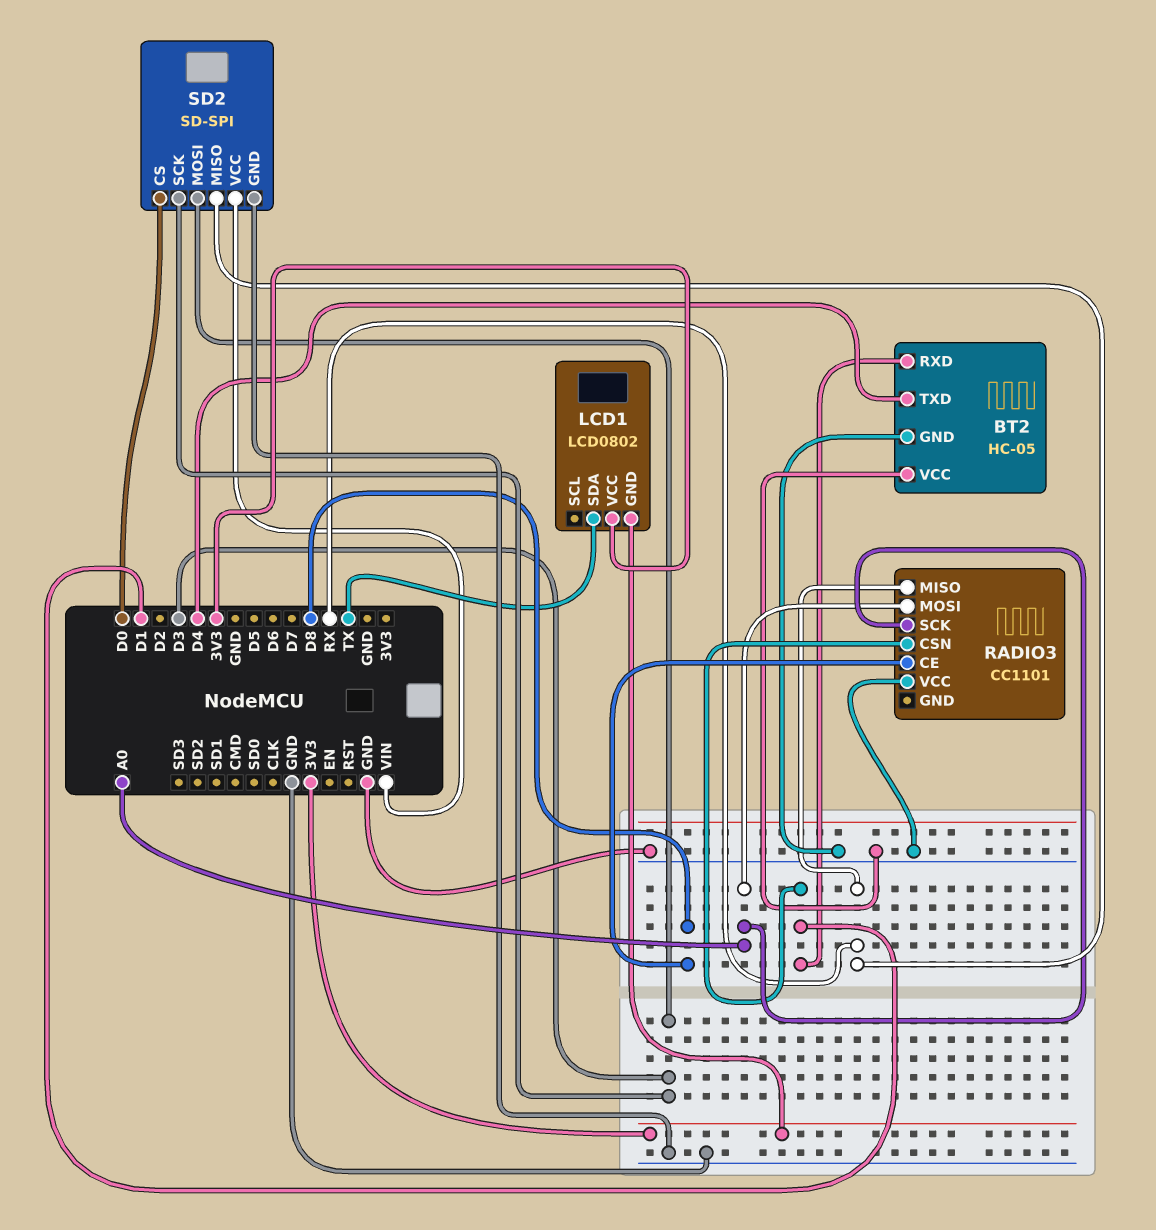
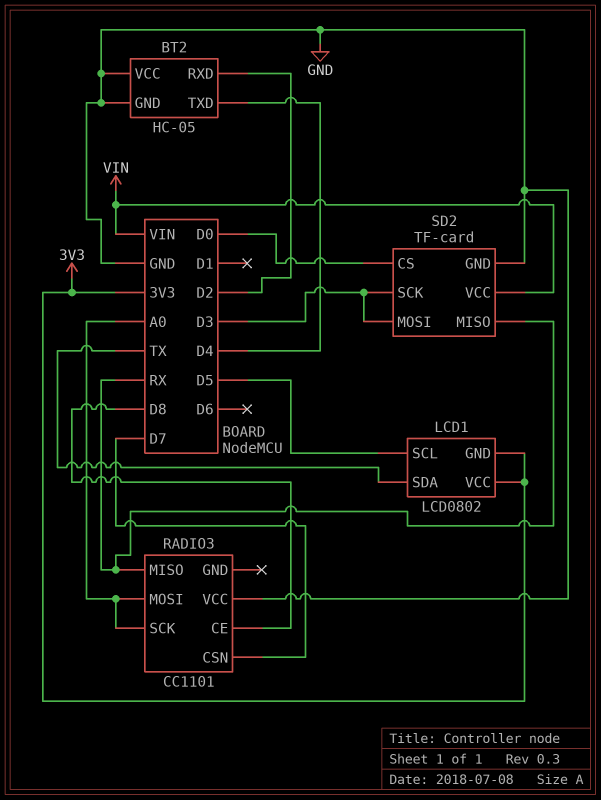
BT2 pin RXD: D1 -> D2
LCD1 pin SCL: none -> D5
RADIO3 pin CSN: D1 -> D7
SD2: SD-SPI -> TF-card

